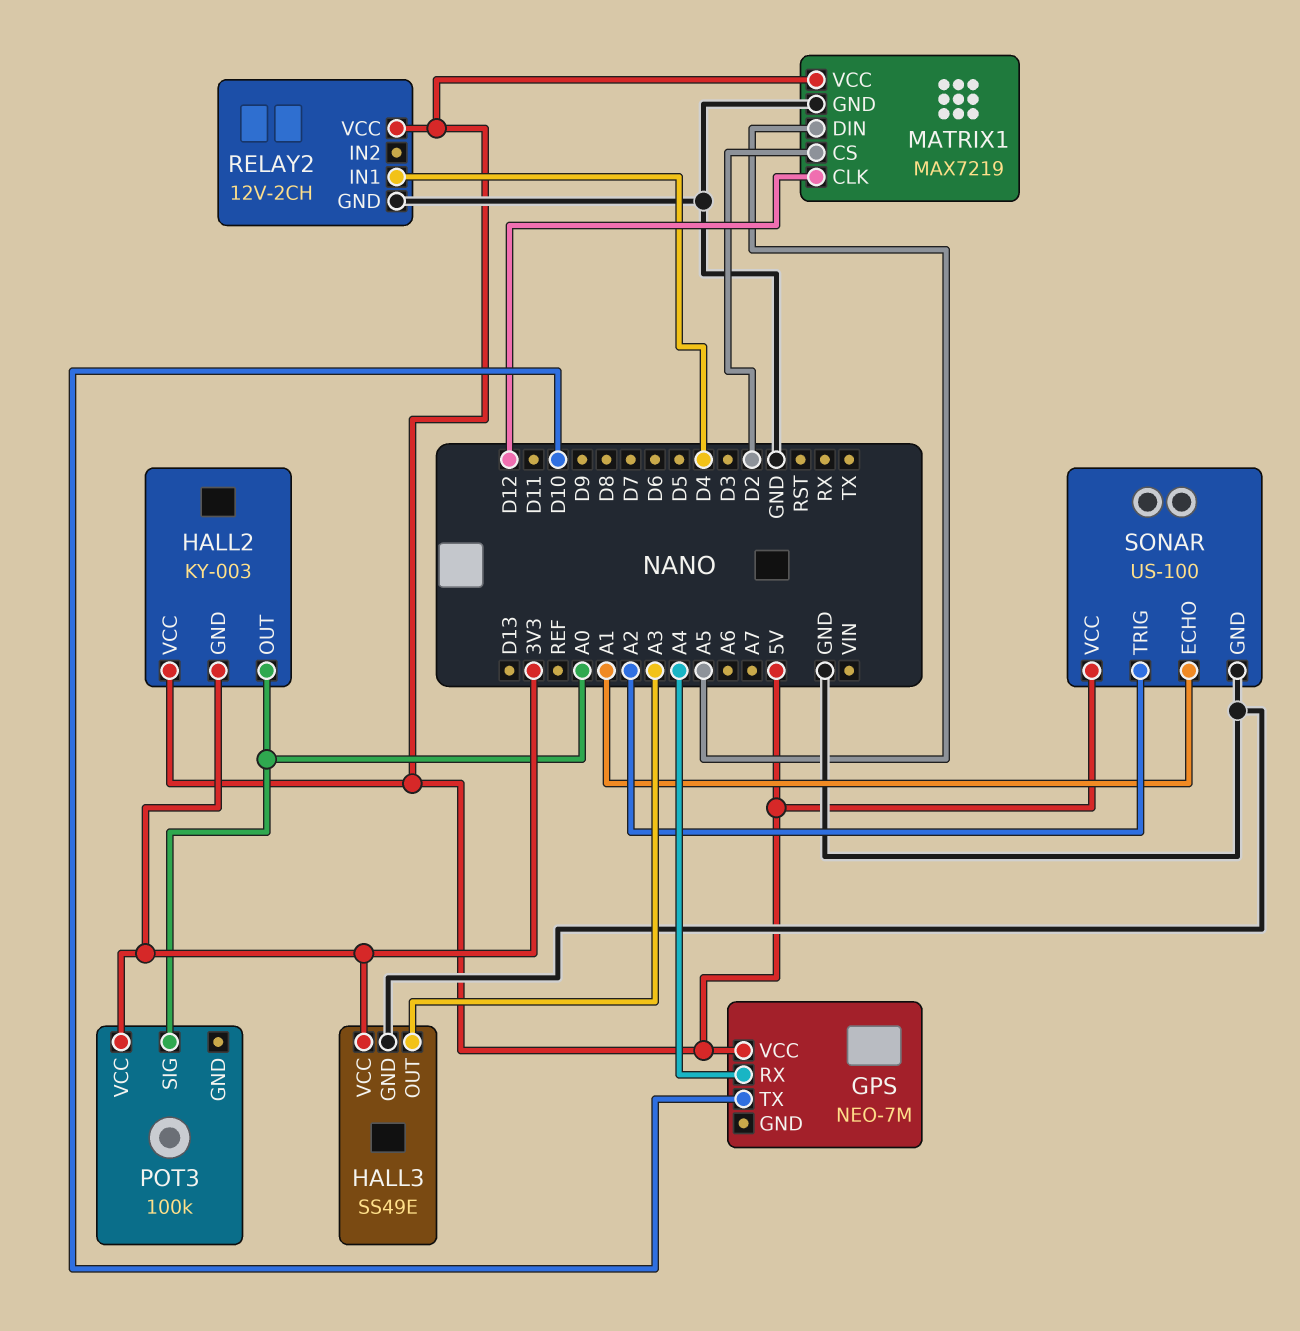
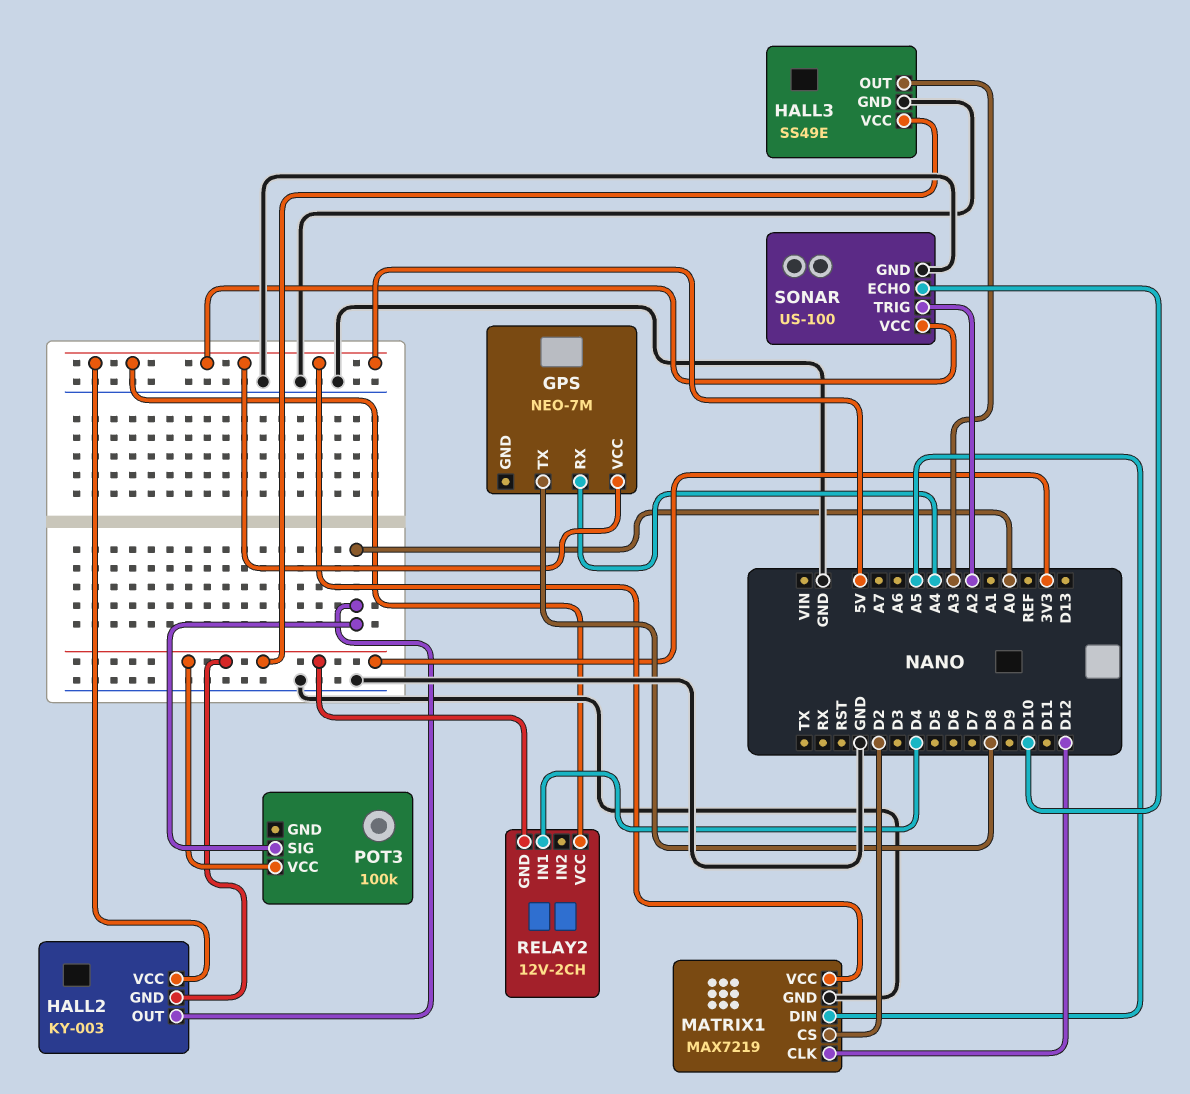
GPS pin TX: D10 -> D8
RELAY2 pin GND: GND -> 3V3
SONAR pin ECHO: A1 -> D10

